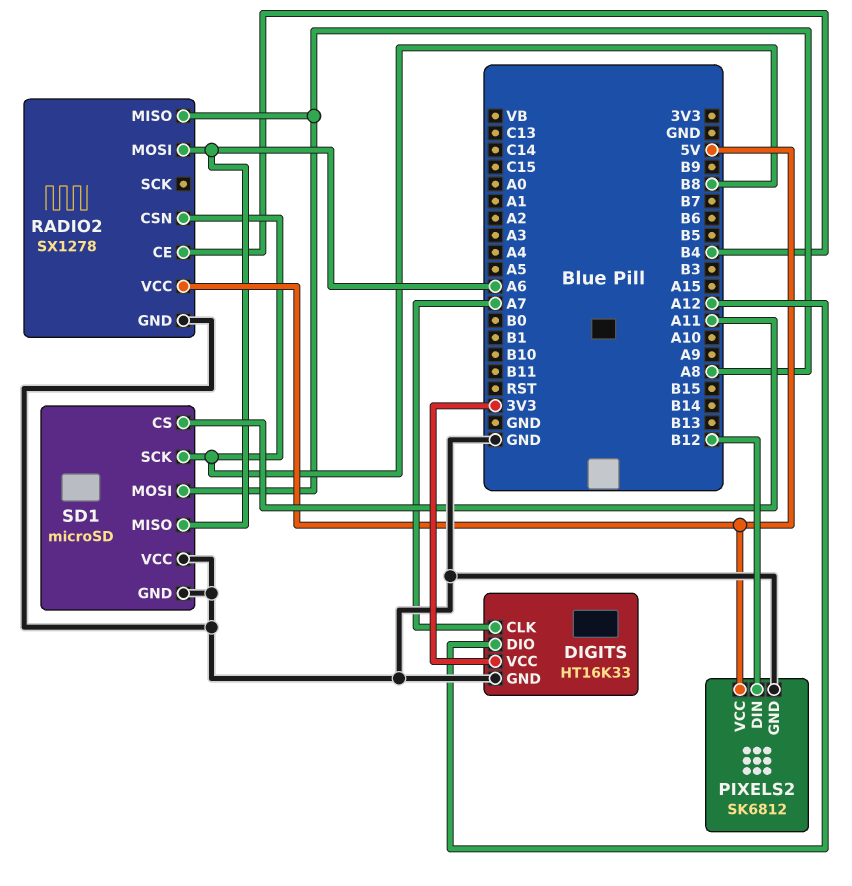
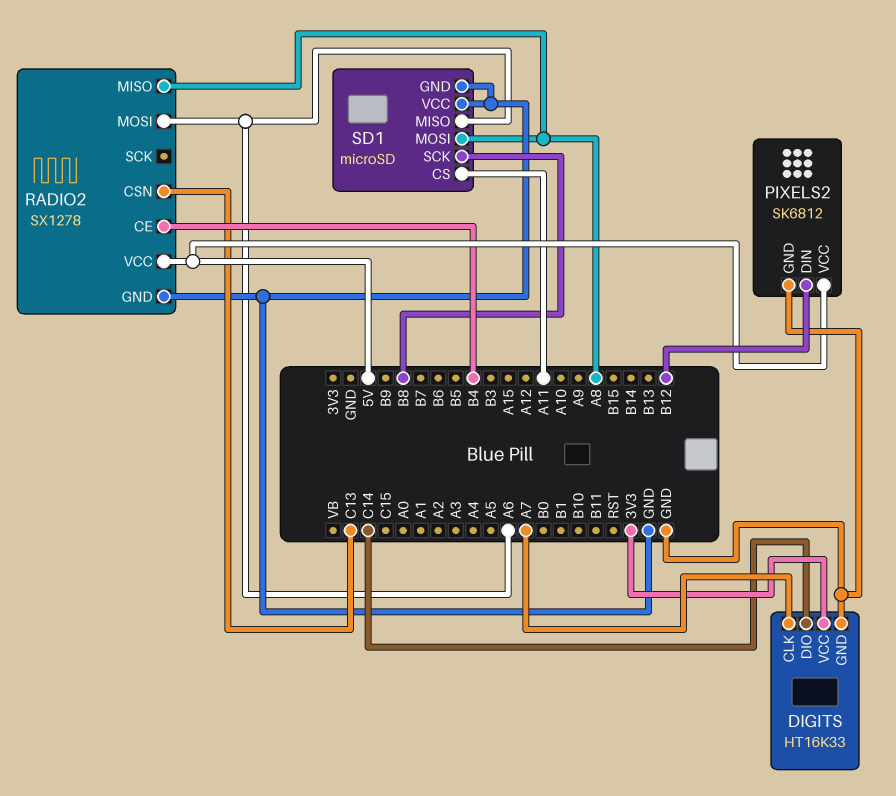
DIGITS pin DIO: A12 -> C14
RADIO2 pin CSN: B8 -> C13

